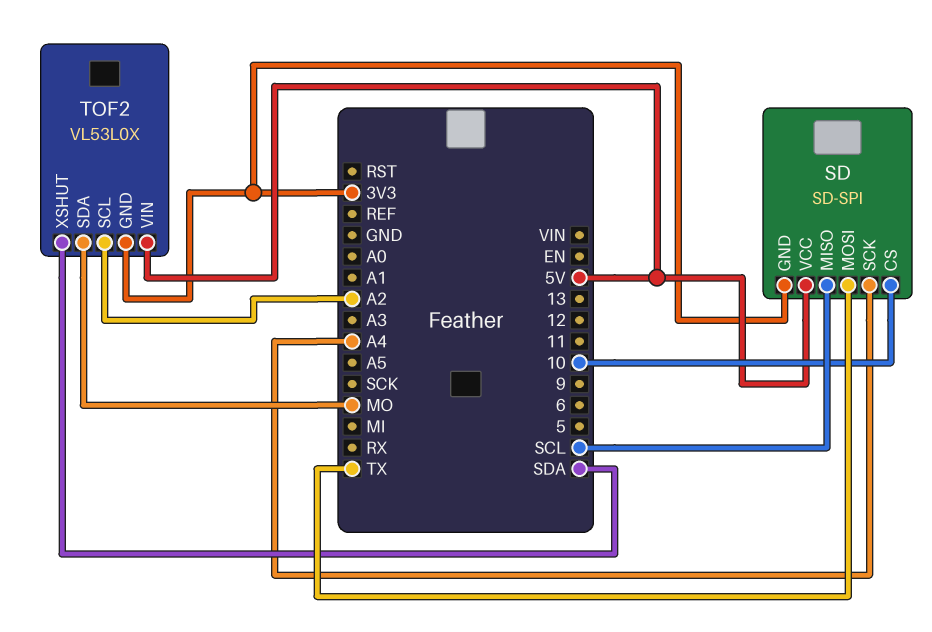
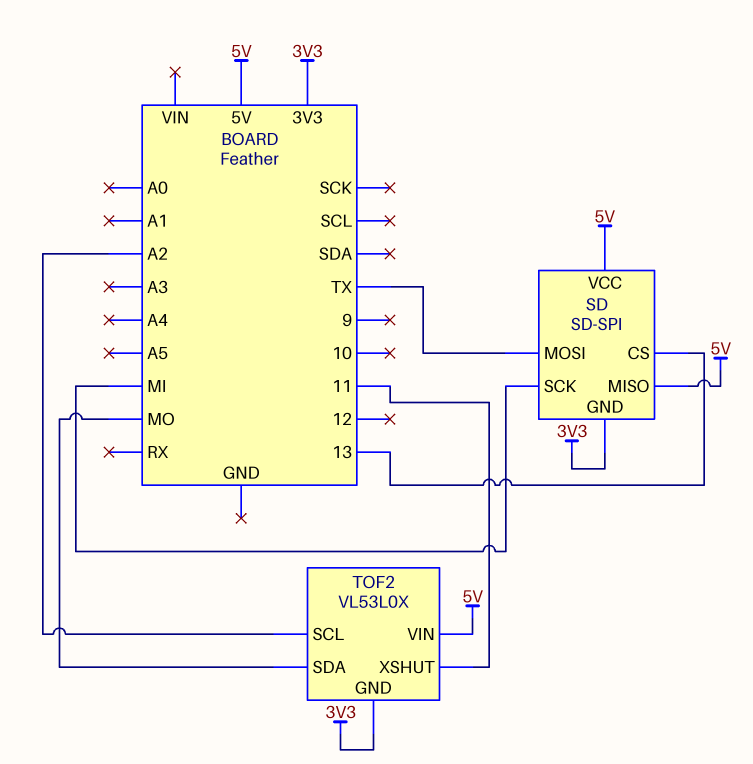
SD pin CS: 10 -> 13
SD pin MISO: SCL -> 5V
SD pin SCK: A4 -> MI
TOF2 pin XSHUT: SDA -> 11

